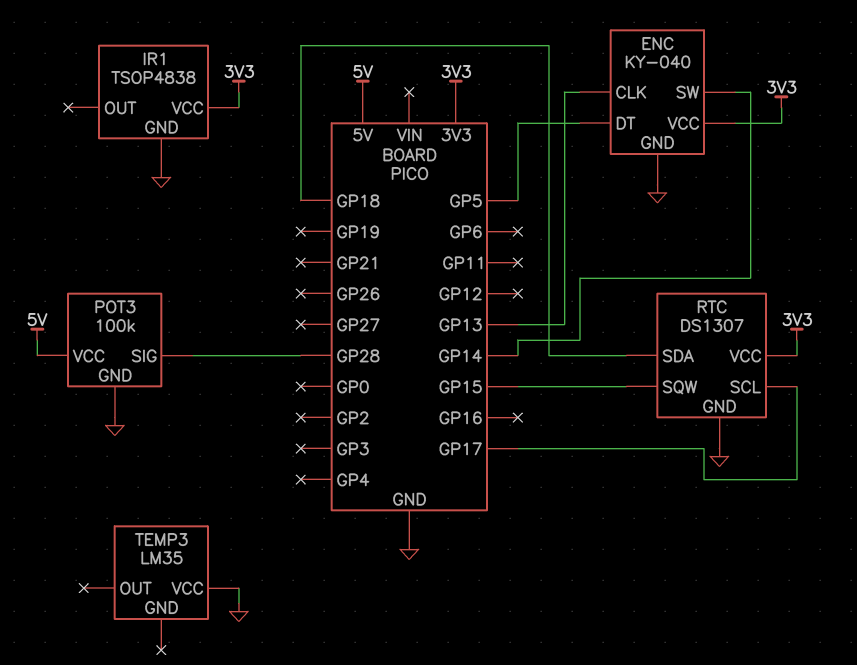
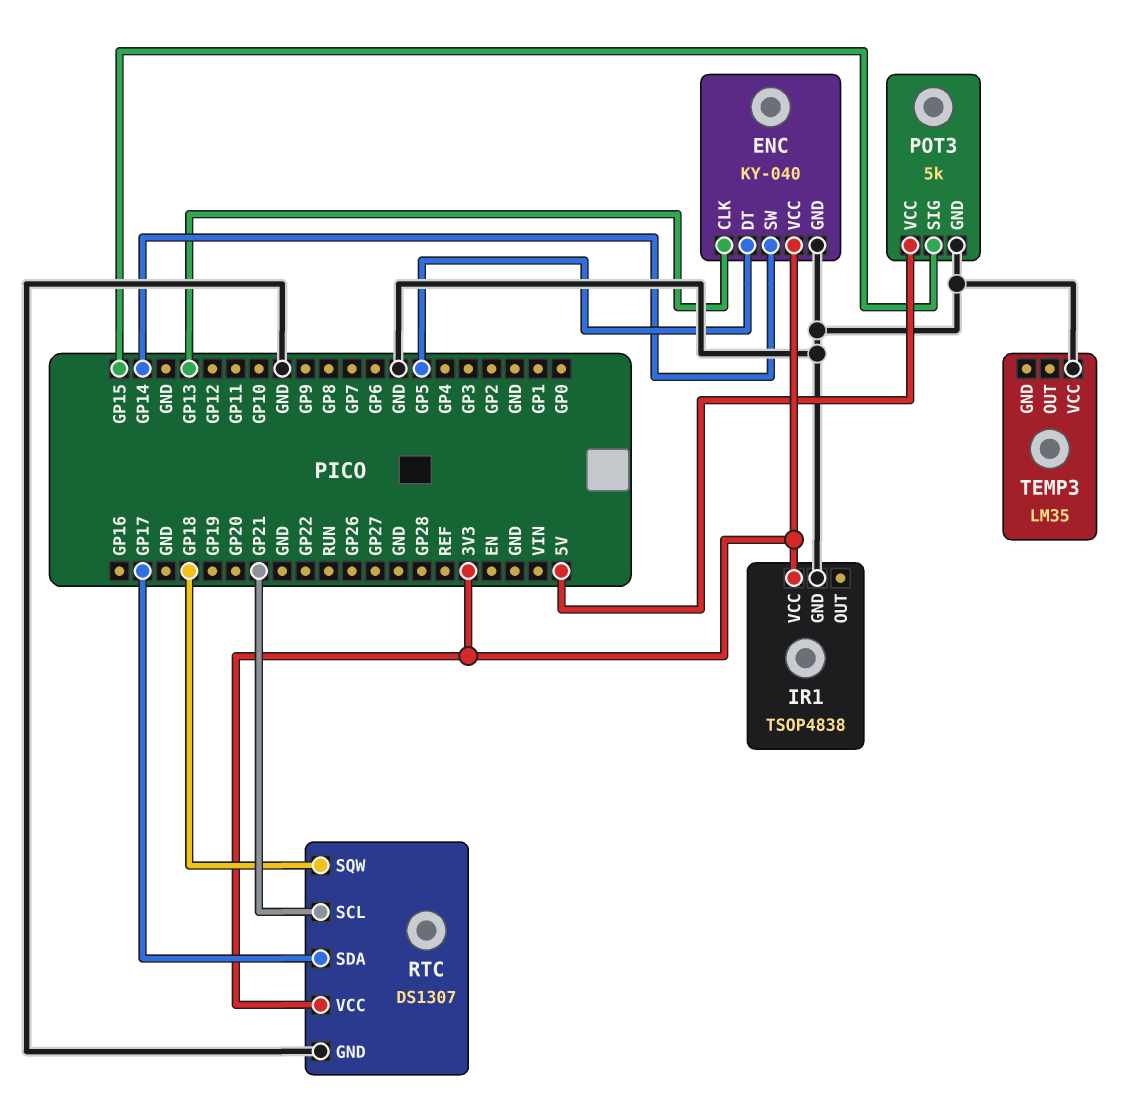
POT3: 100k -> 5k
POT3 pin SIG: GP28 -> GP15
RTC pin SCL: GP17 -> GP21
RTC pin SDA: GP18 -> GP17
RTC pin SQW: GP15 -> GP18

